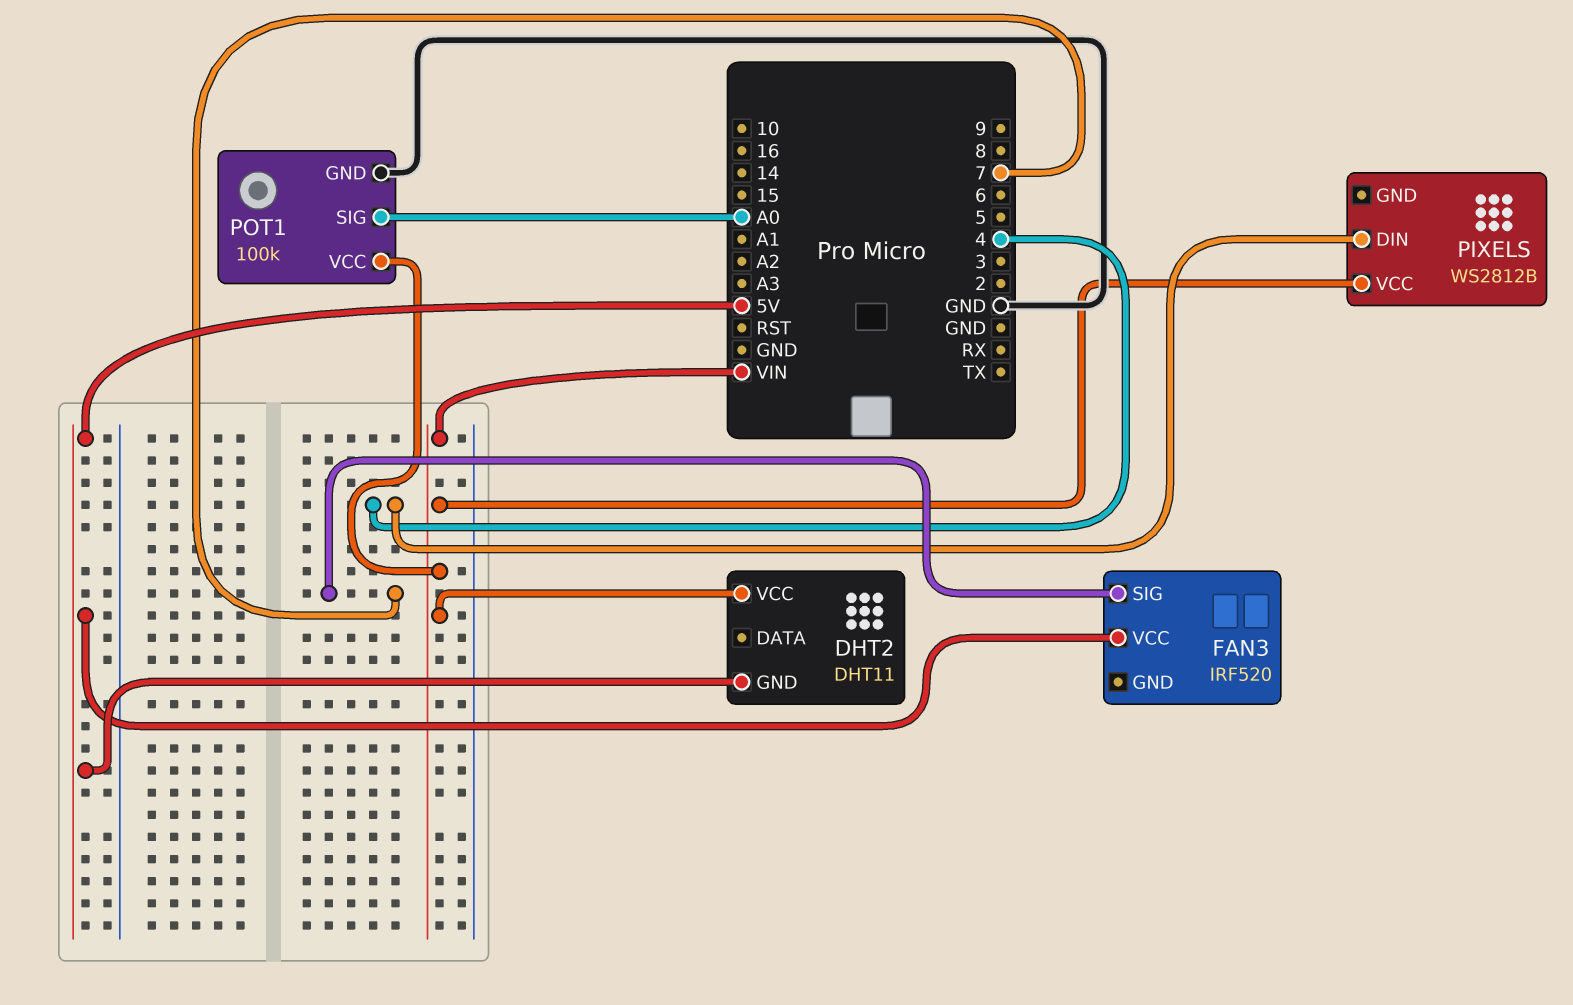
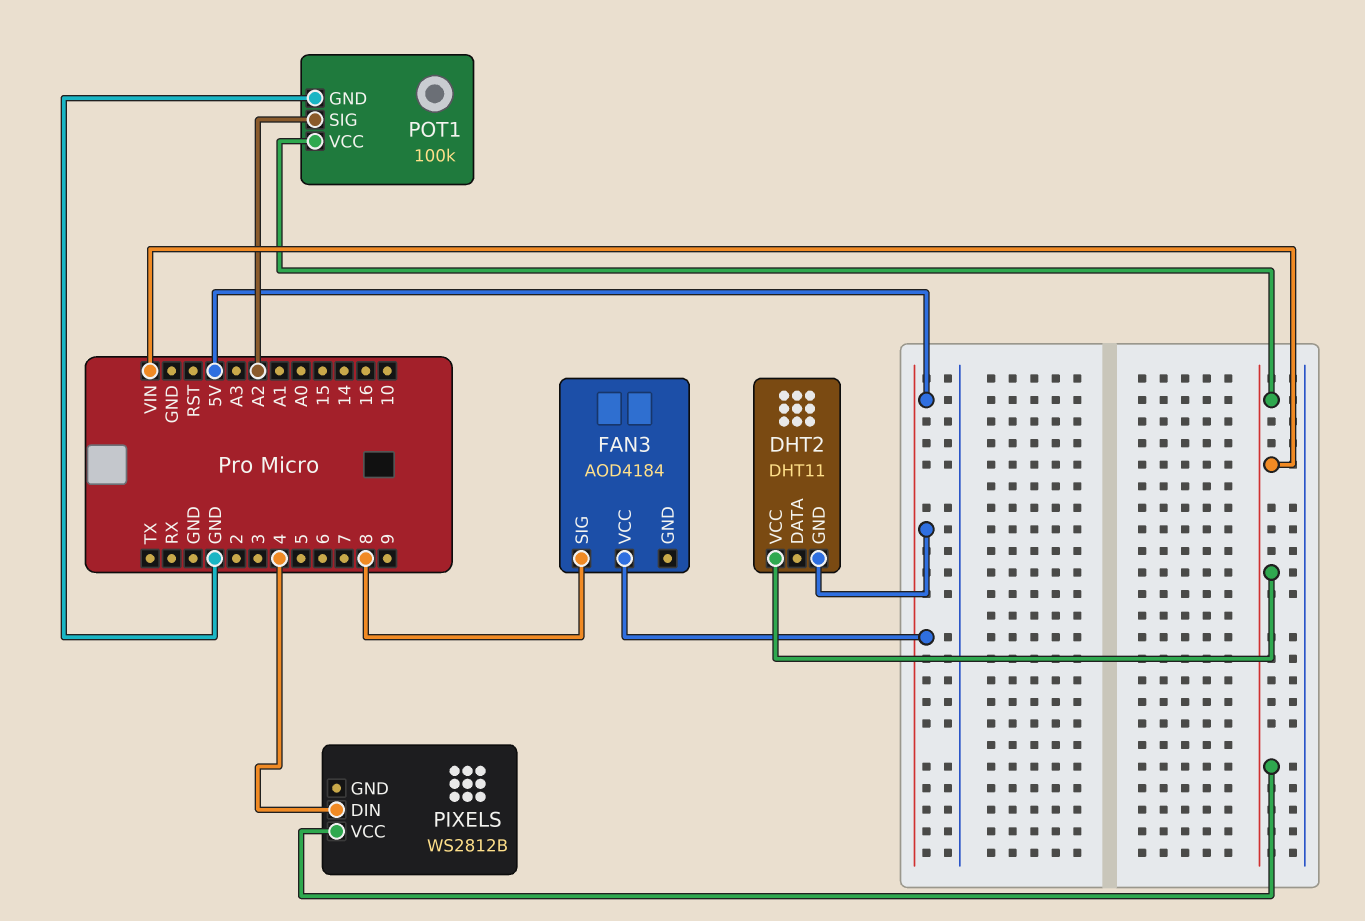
FAN3: IRF520 -> AOD4184
FAN3 pin SIG: 7 -> 8
POT1 pin SIG: A0 -> A2

